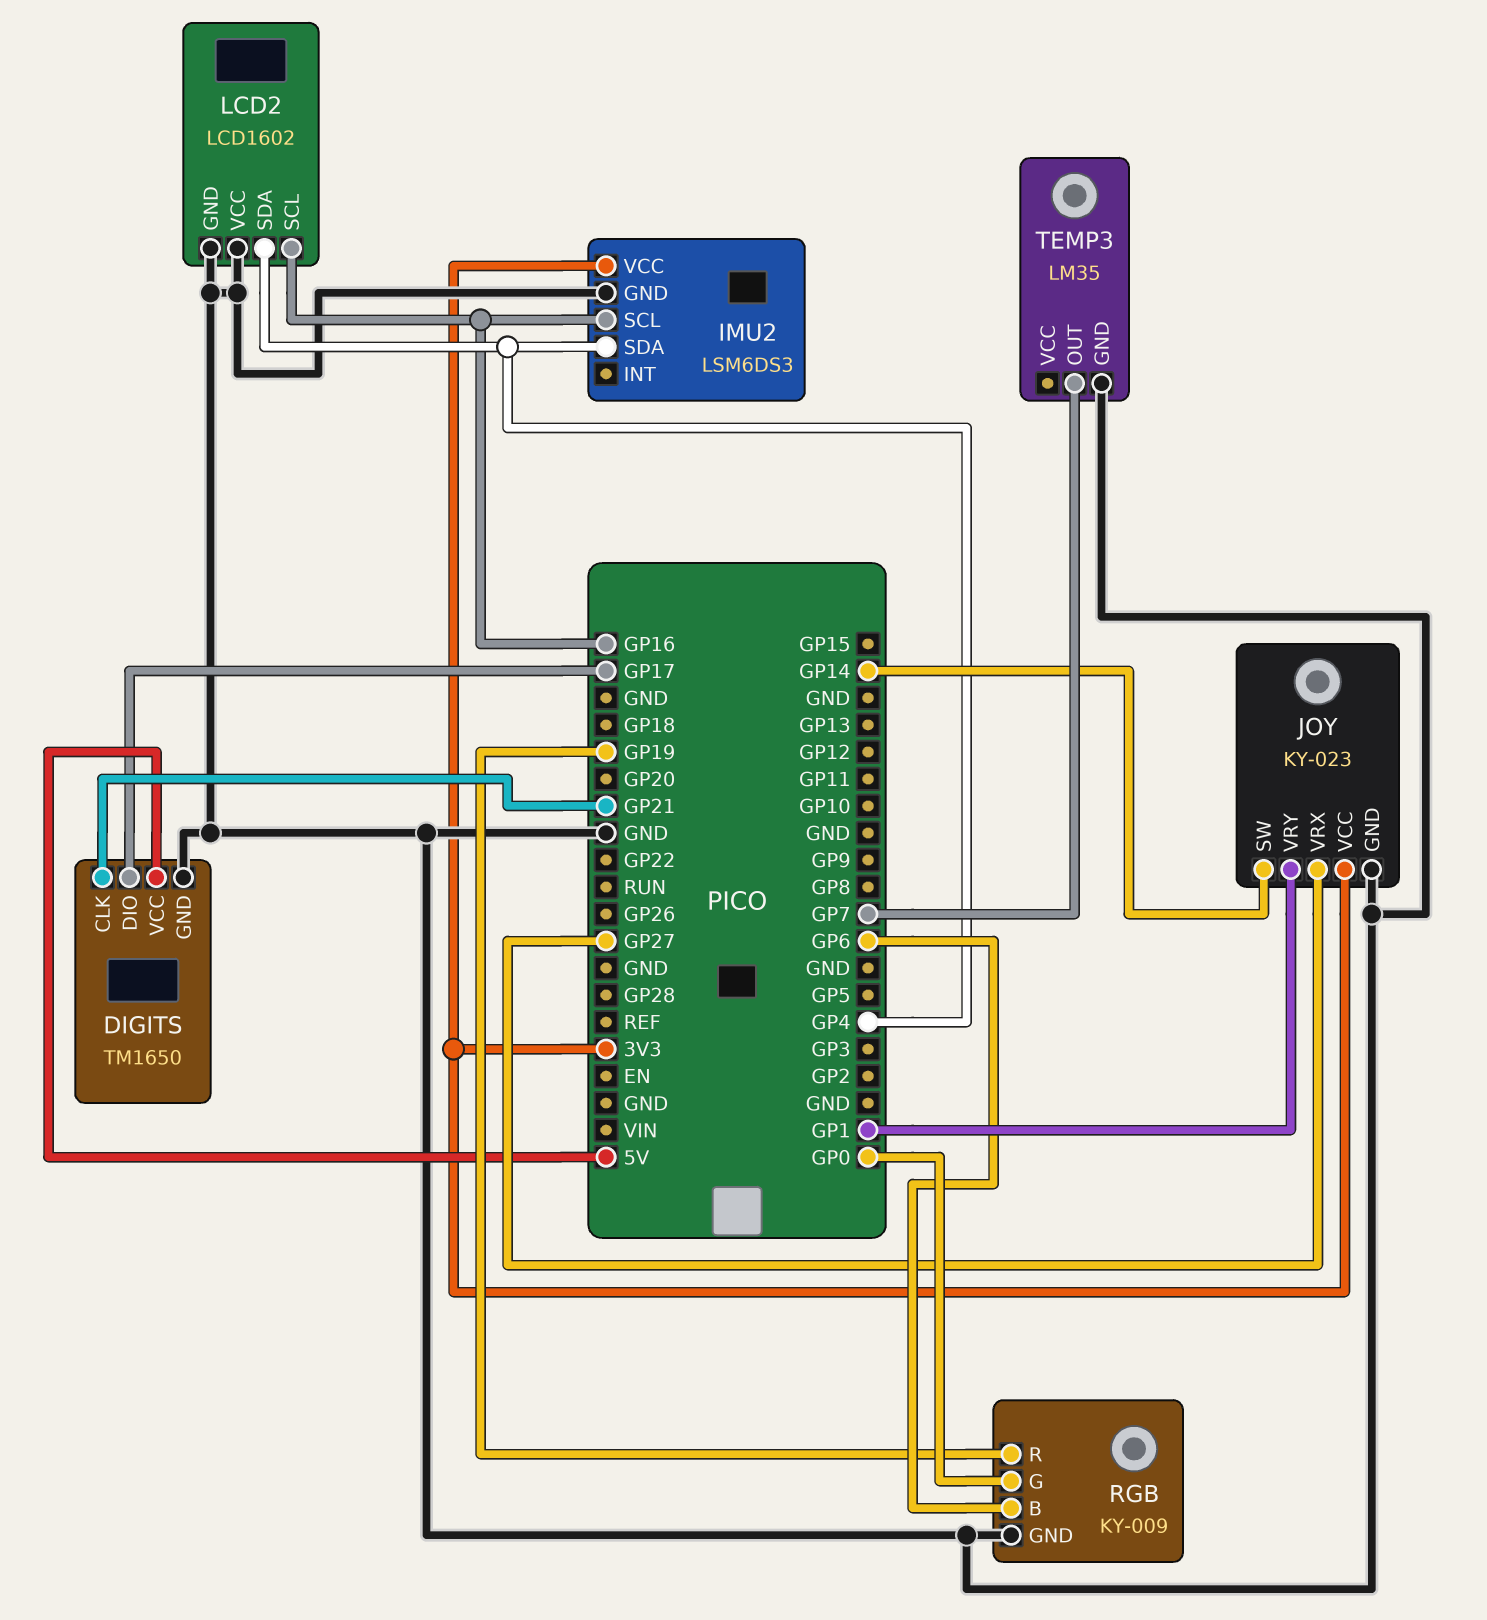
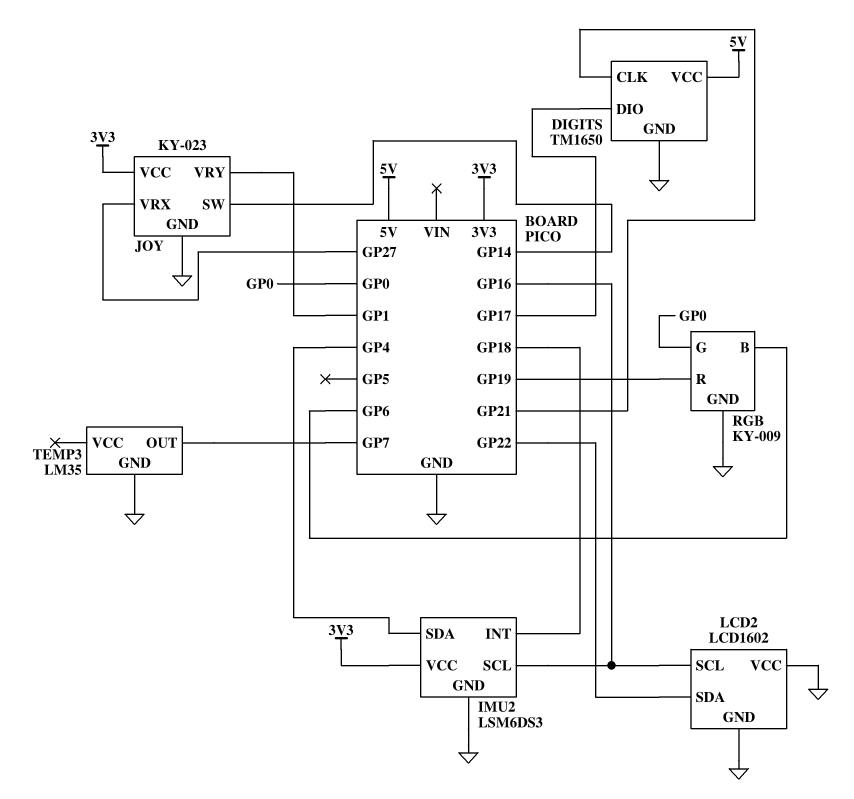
IMU2 pin INT: none -> GP18
LCD2 pin SDA: GP4 -> GP22

